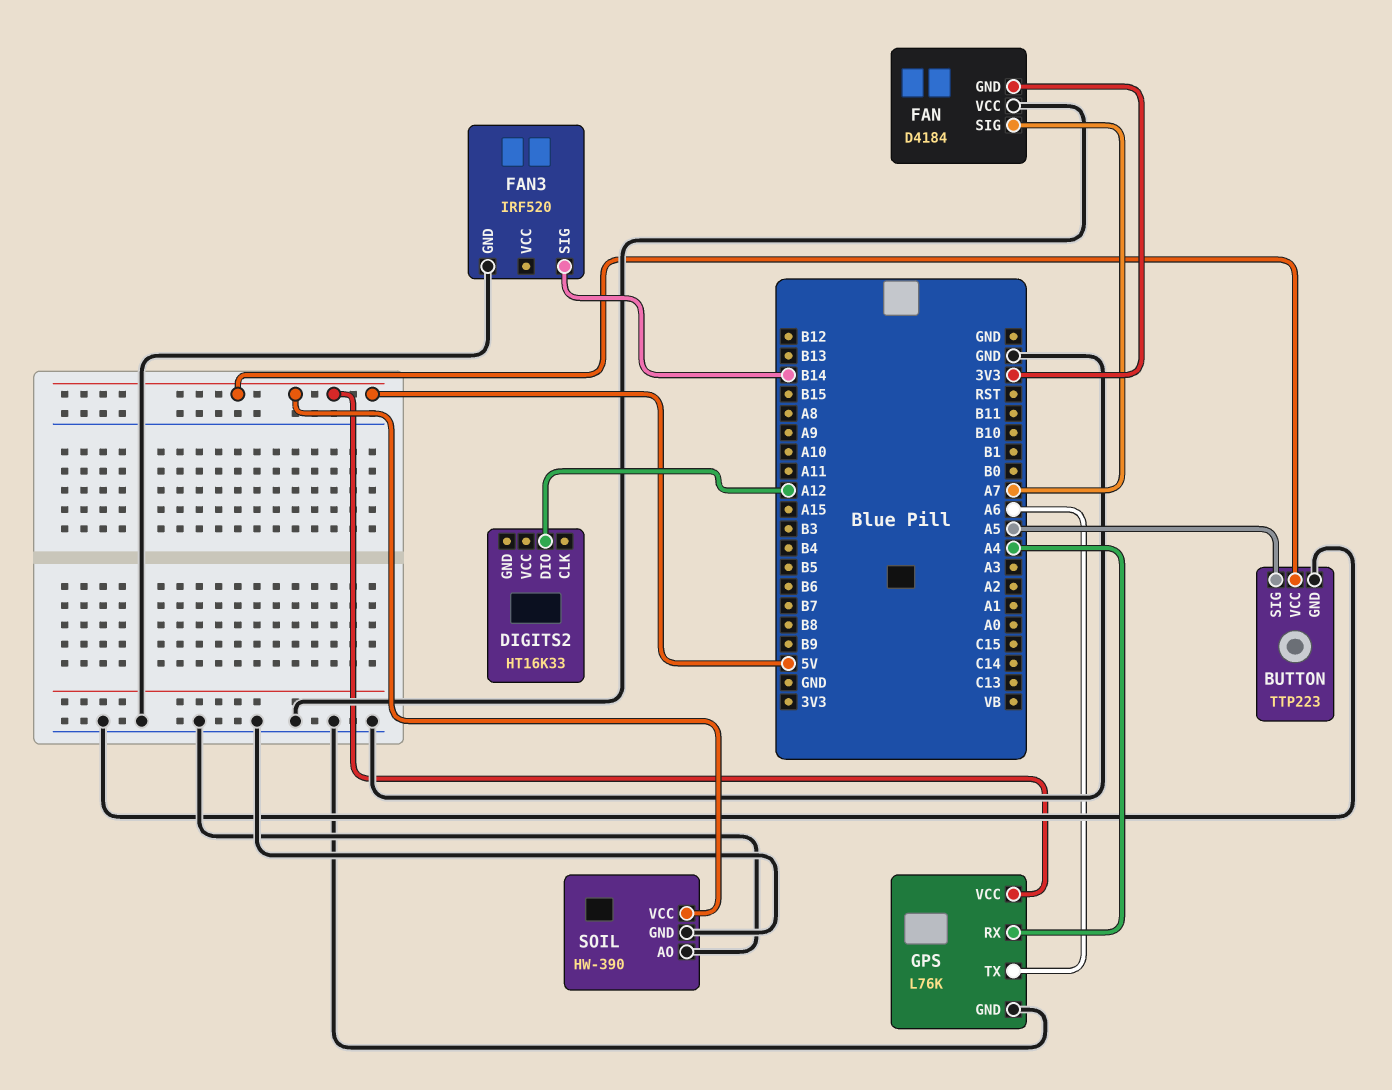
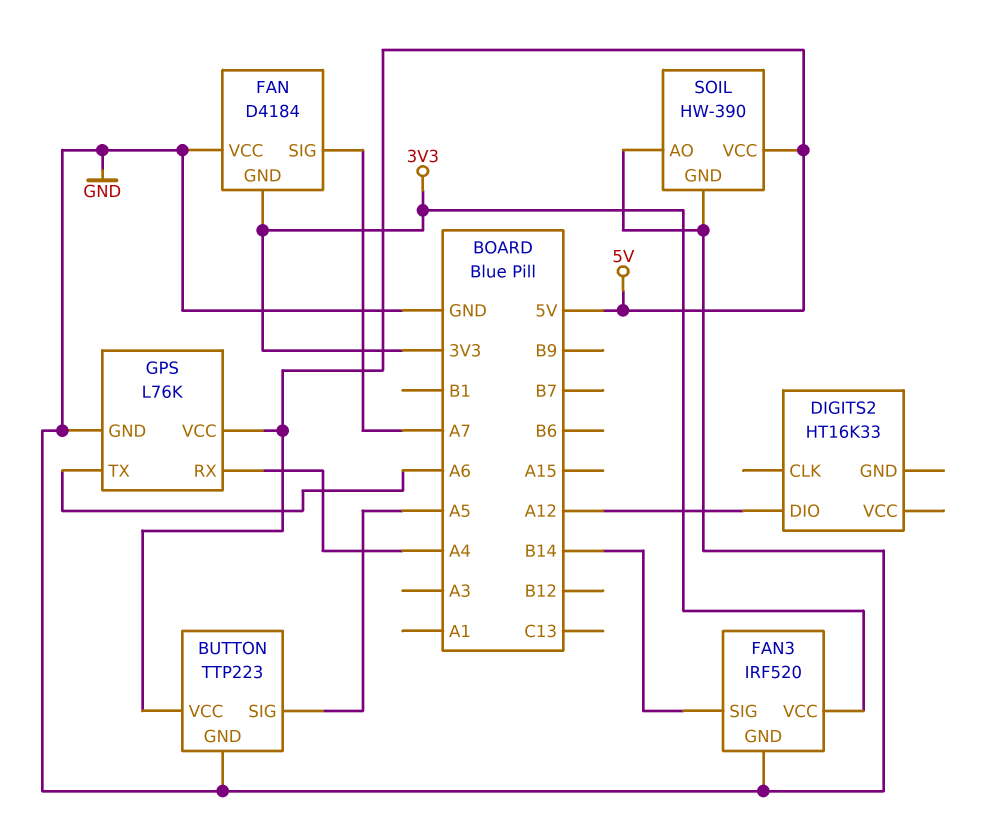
FAN3 pin VCC: none -> 3V3

